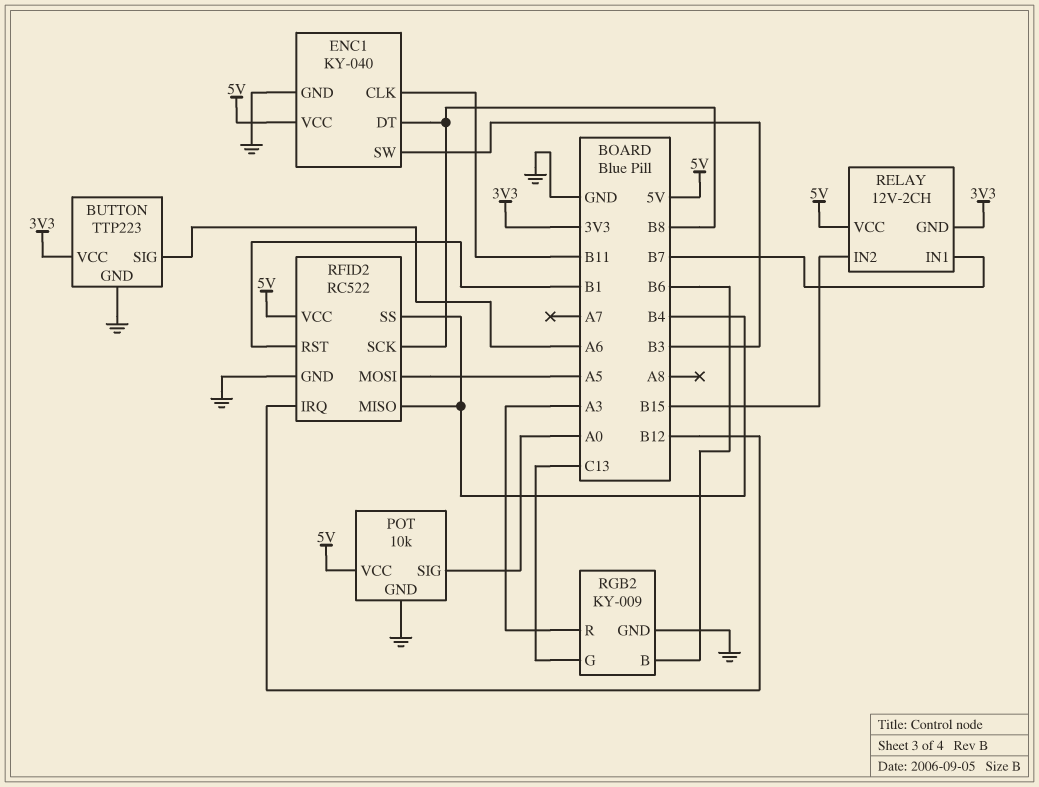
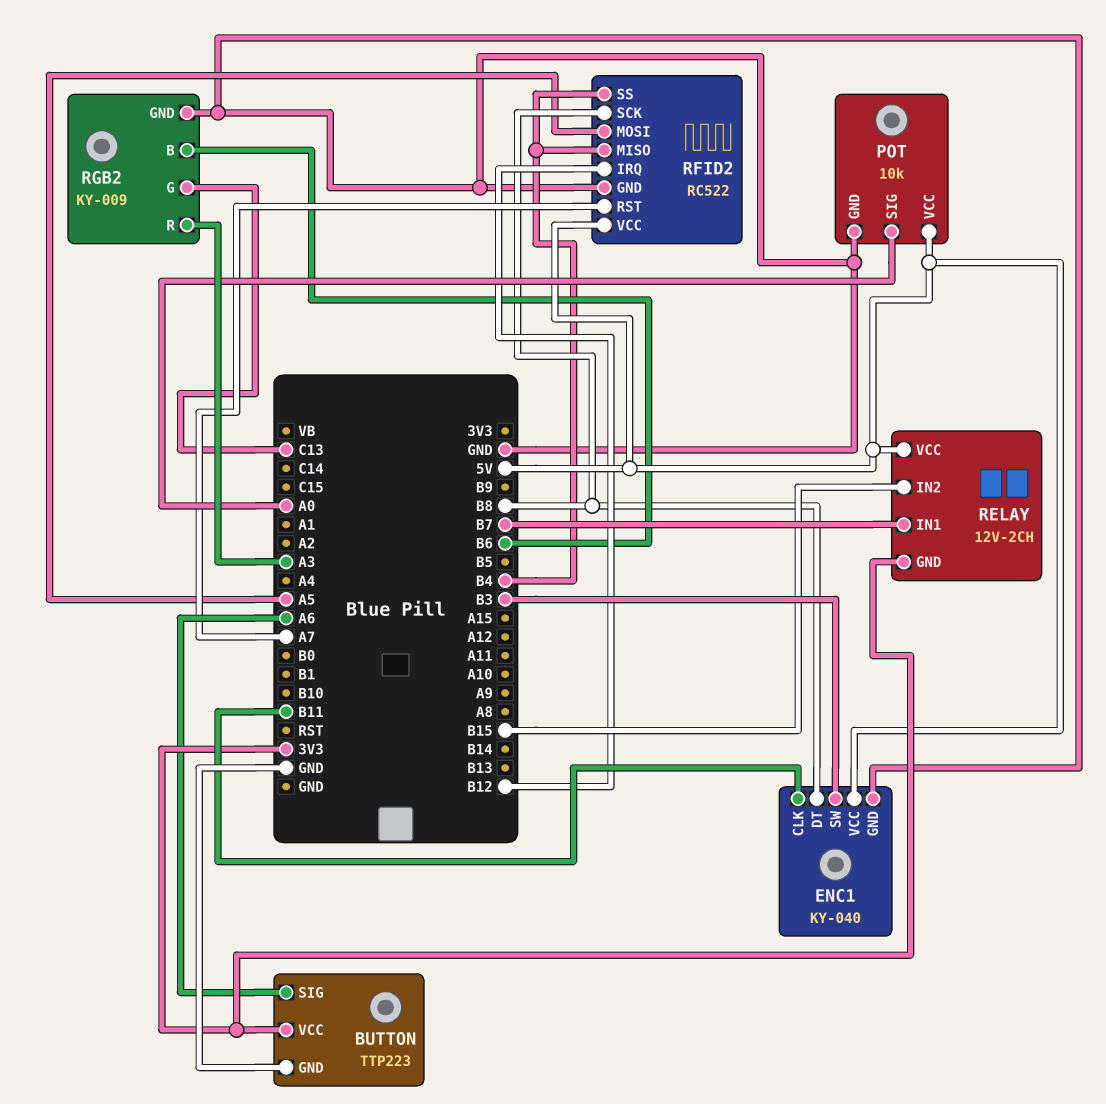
RFID2 pin RST: B1 -> A7

